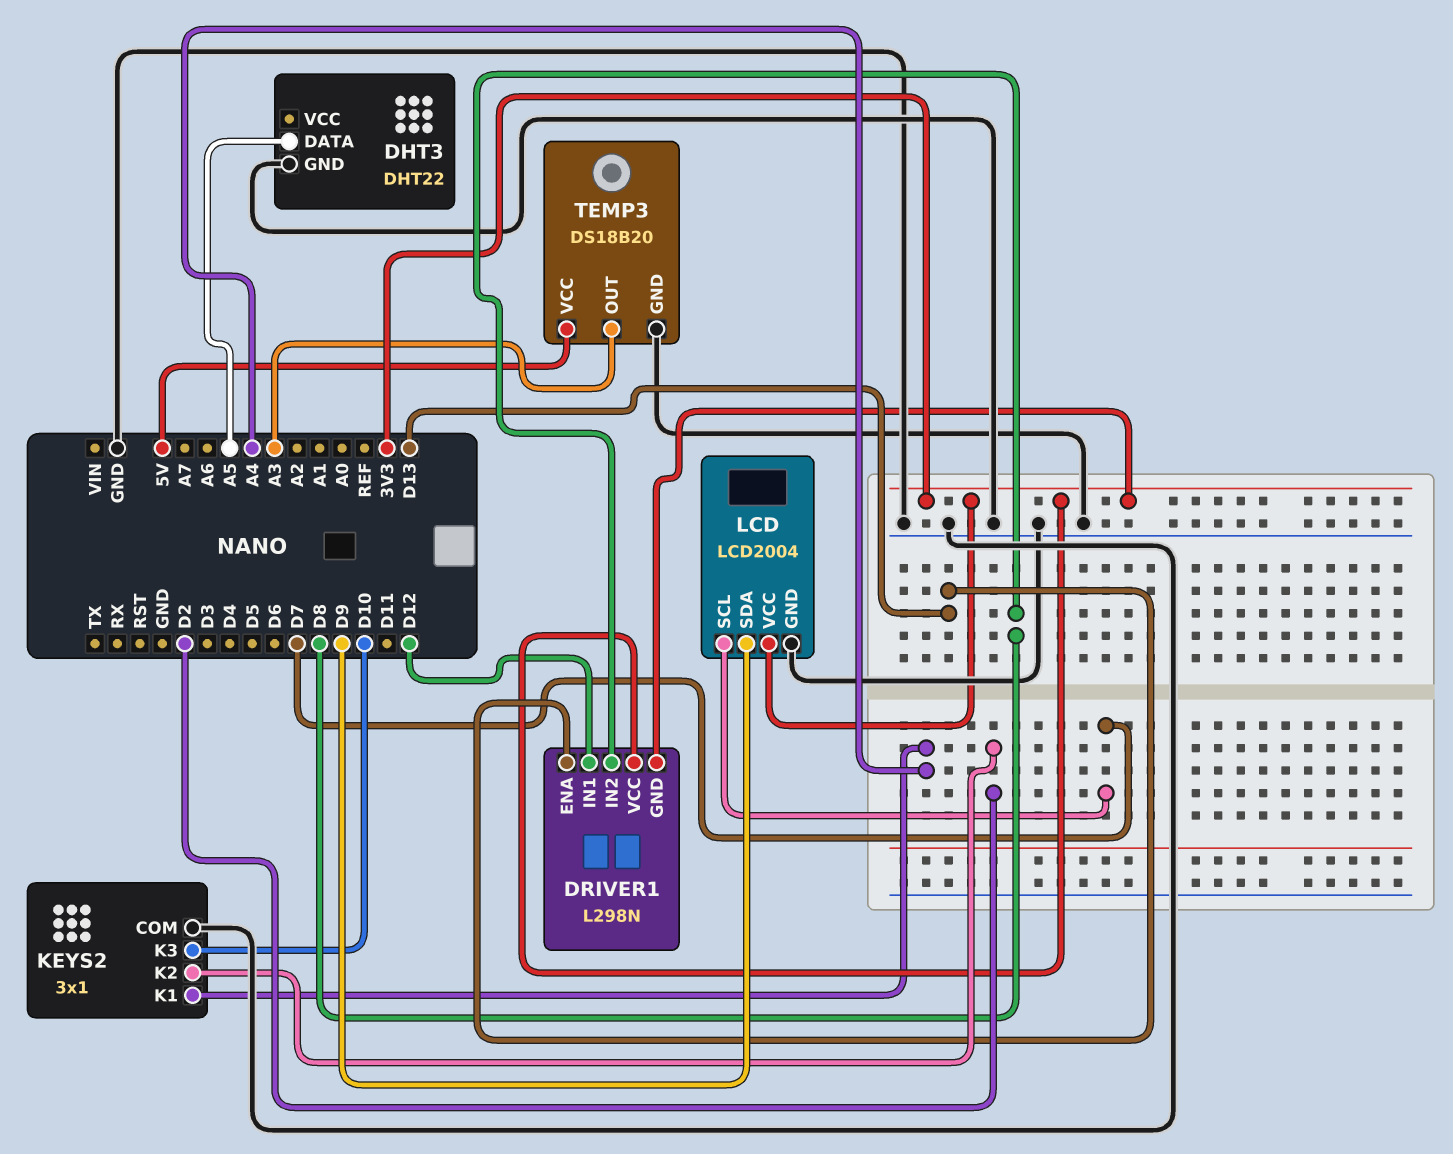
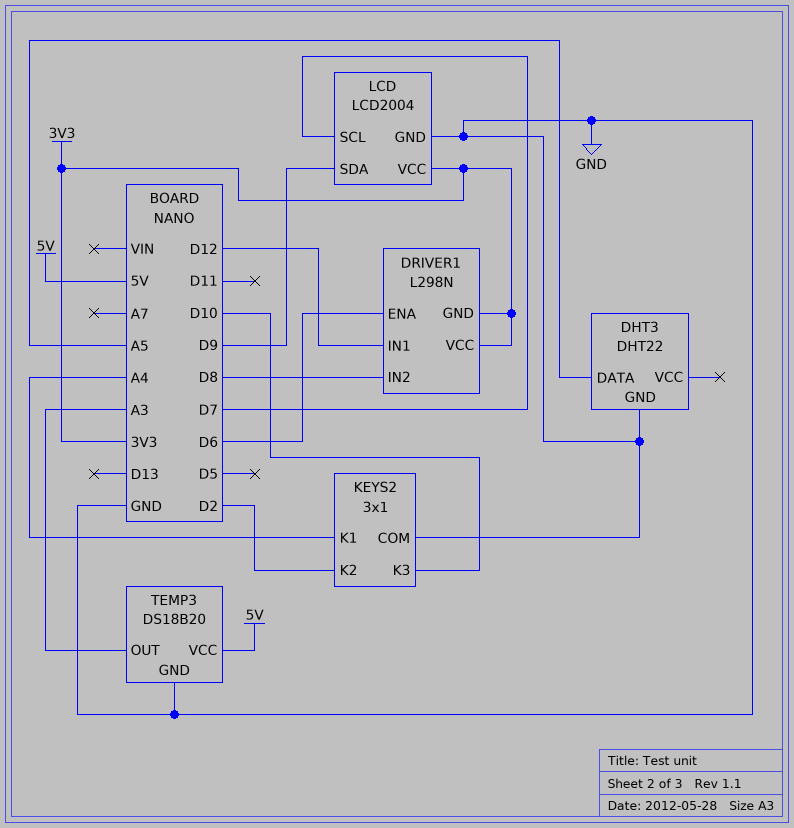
DRIVER1 pin ENA: D13 -> D6

